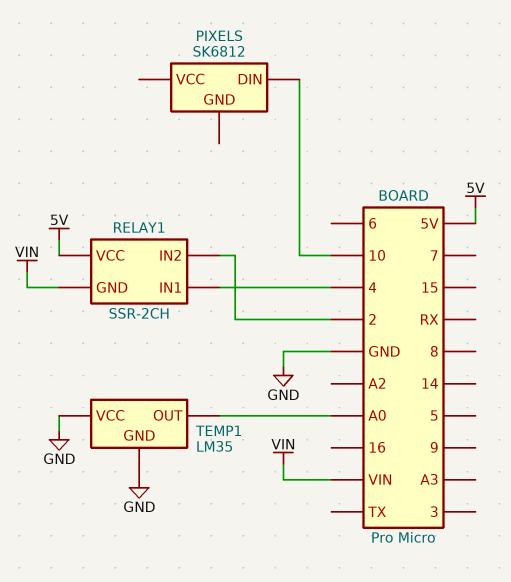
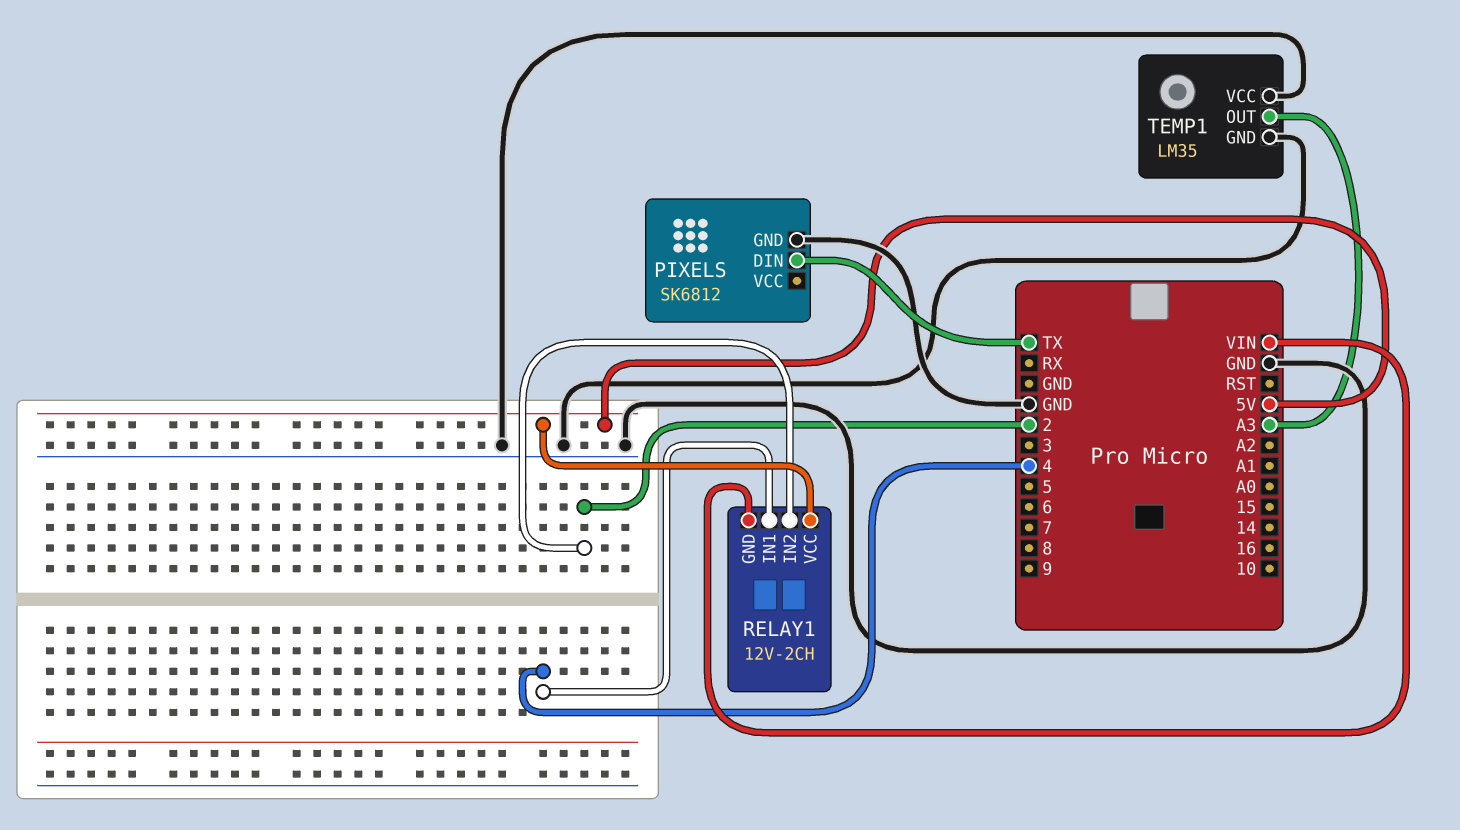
PIXELS pin DIN: 10 -> TX
PIXELS pin GND: none -> GND
RELAY1: SSR-2CH -> 12V-2CH
TEMP1 pin OUT: A0 -> A3

